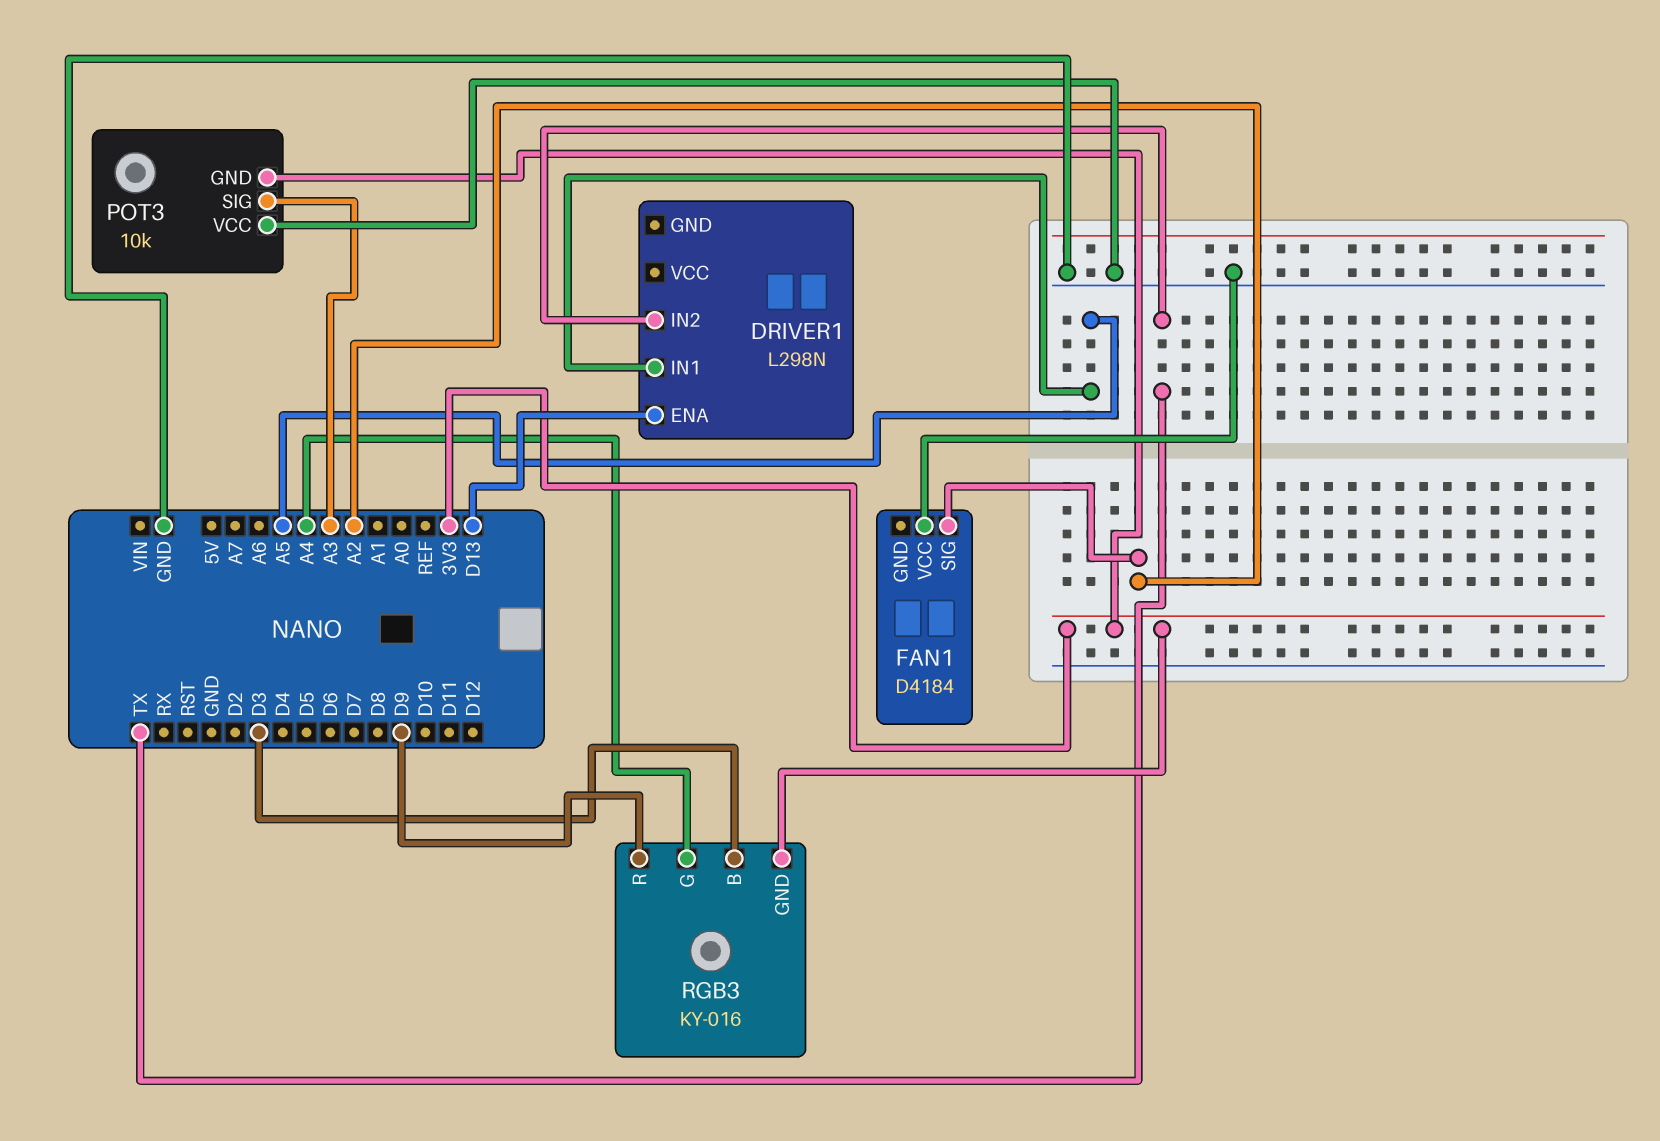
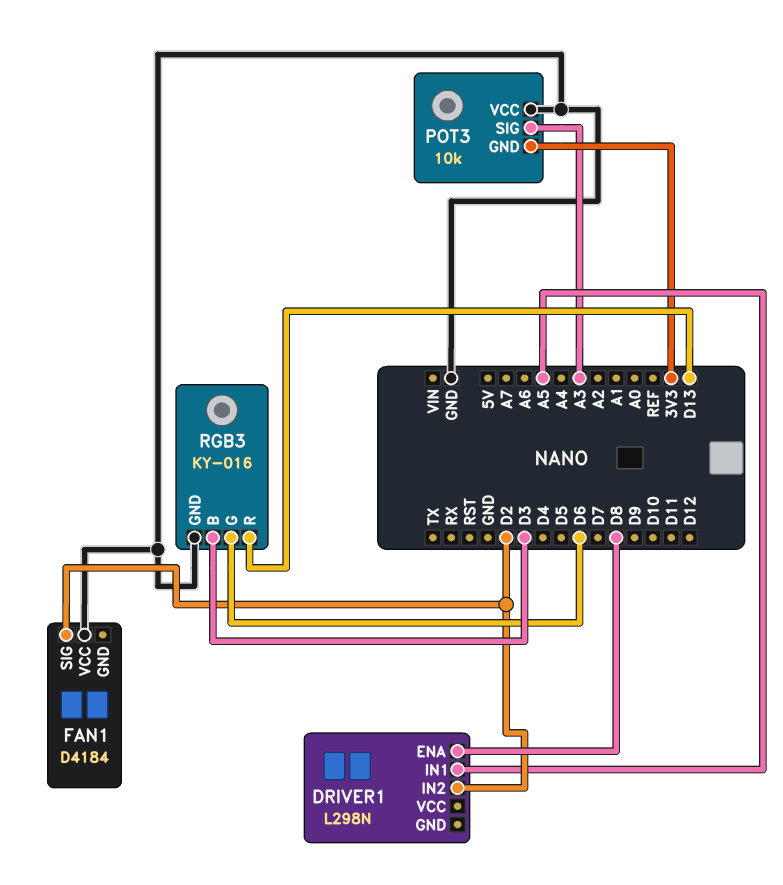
DRIVER1 pin ENA: D13 -> D8
DRIVER1 pin IN2: TX -> D2
FAN1 pin SIG: A2 -> D2
RGB3 pin G: A4 -> D6
RGB3 pin GND: 3V3 -> GND
RGB3 pin R: D9 -> D13

